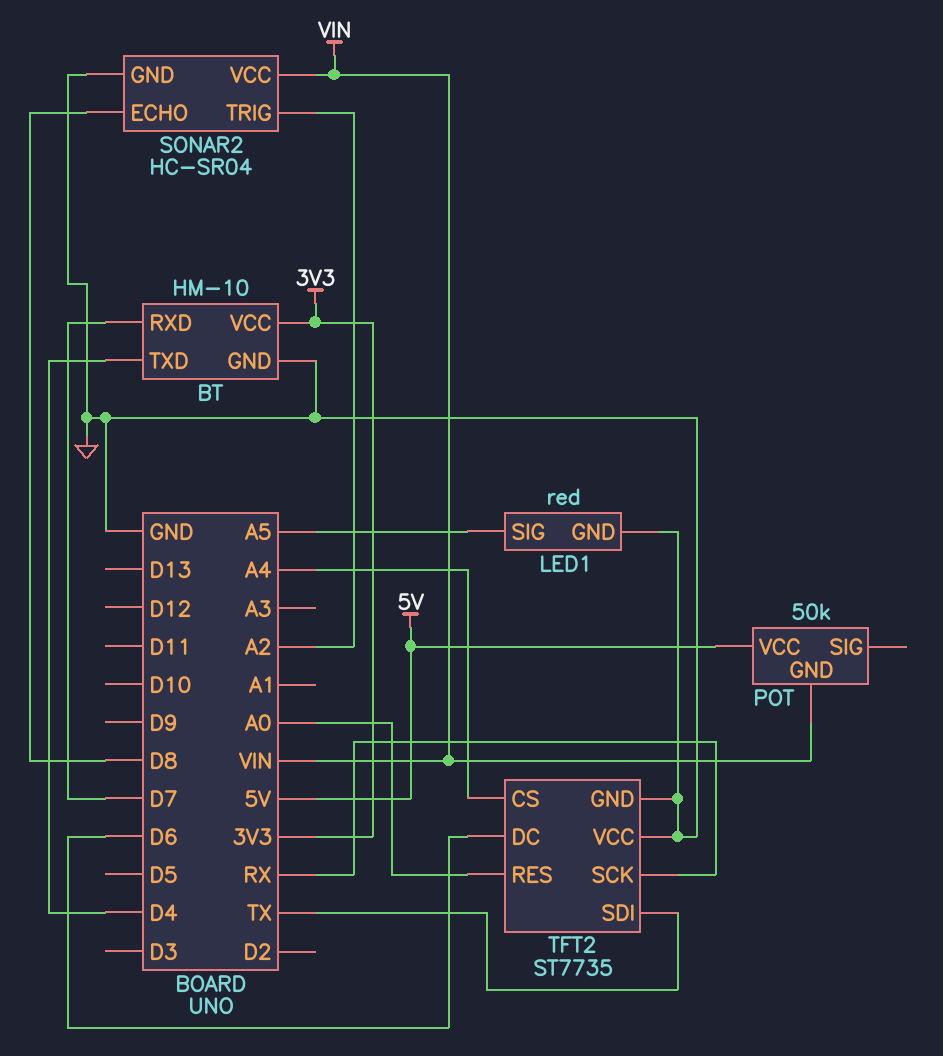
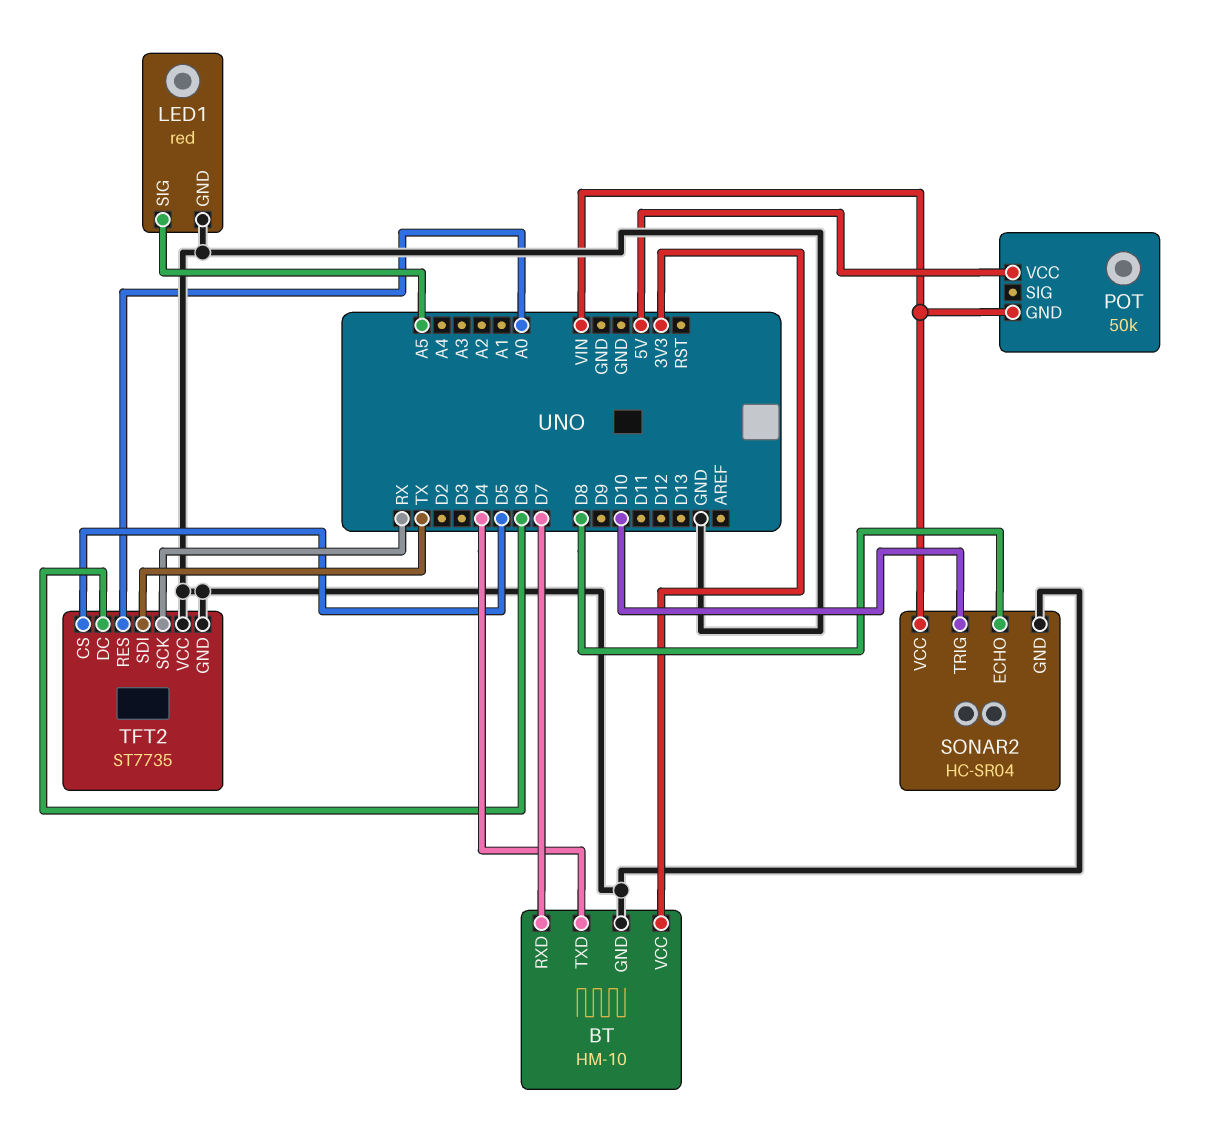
SONAR2 pin TRIG: A2 -> D10
TFT2 pin CS: A4 -> D5

